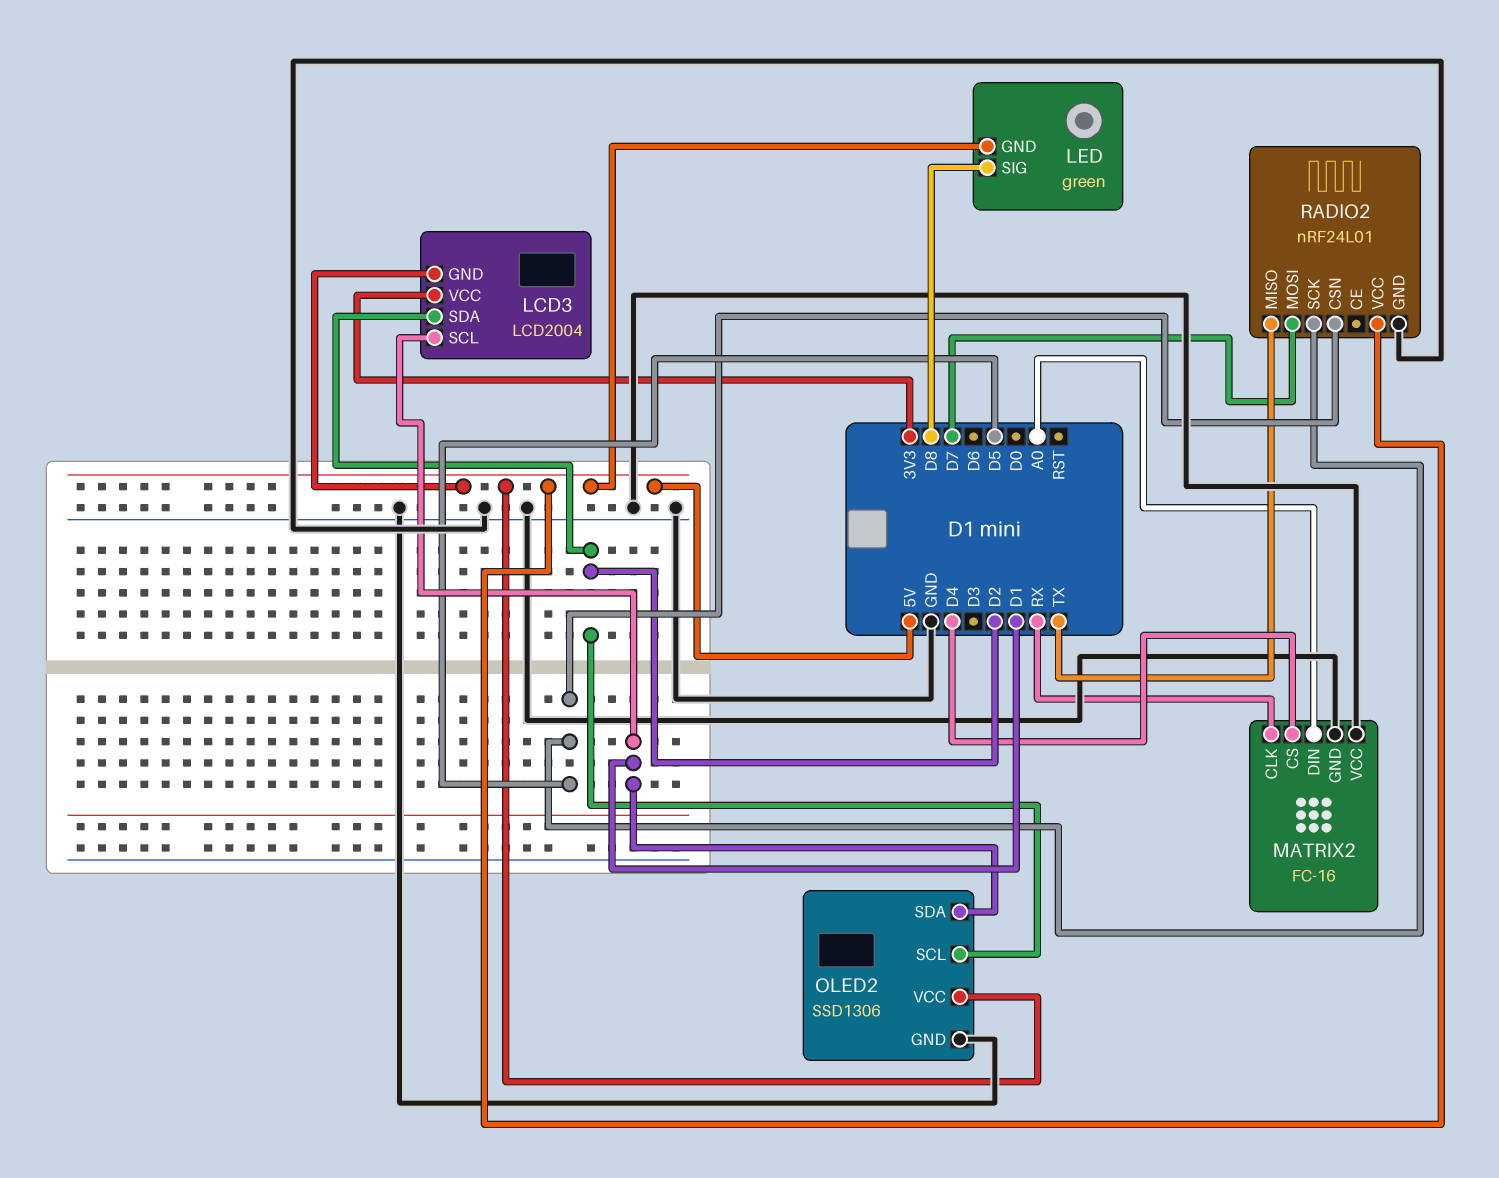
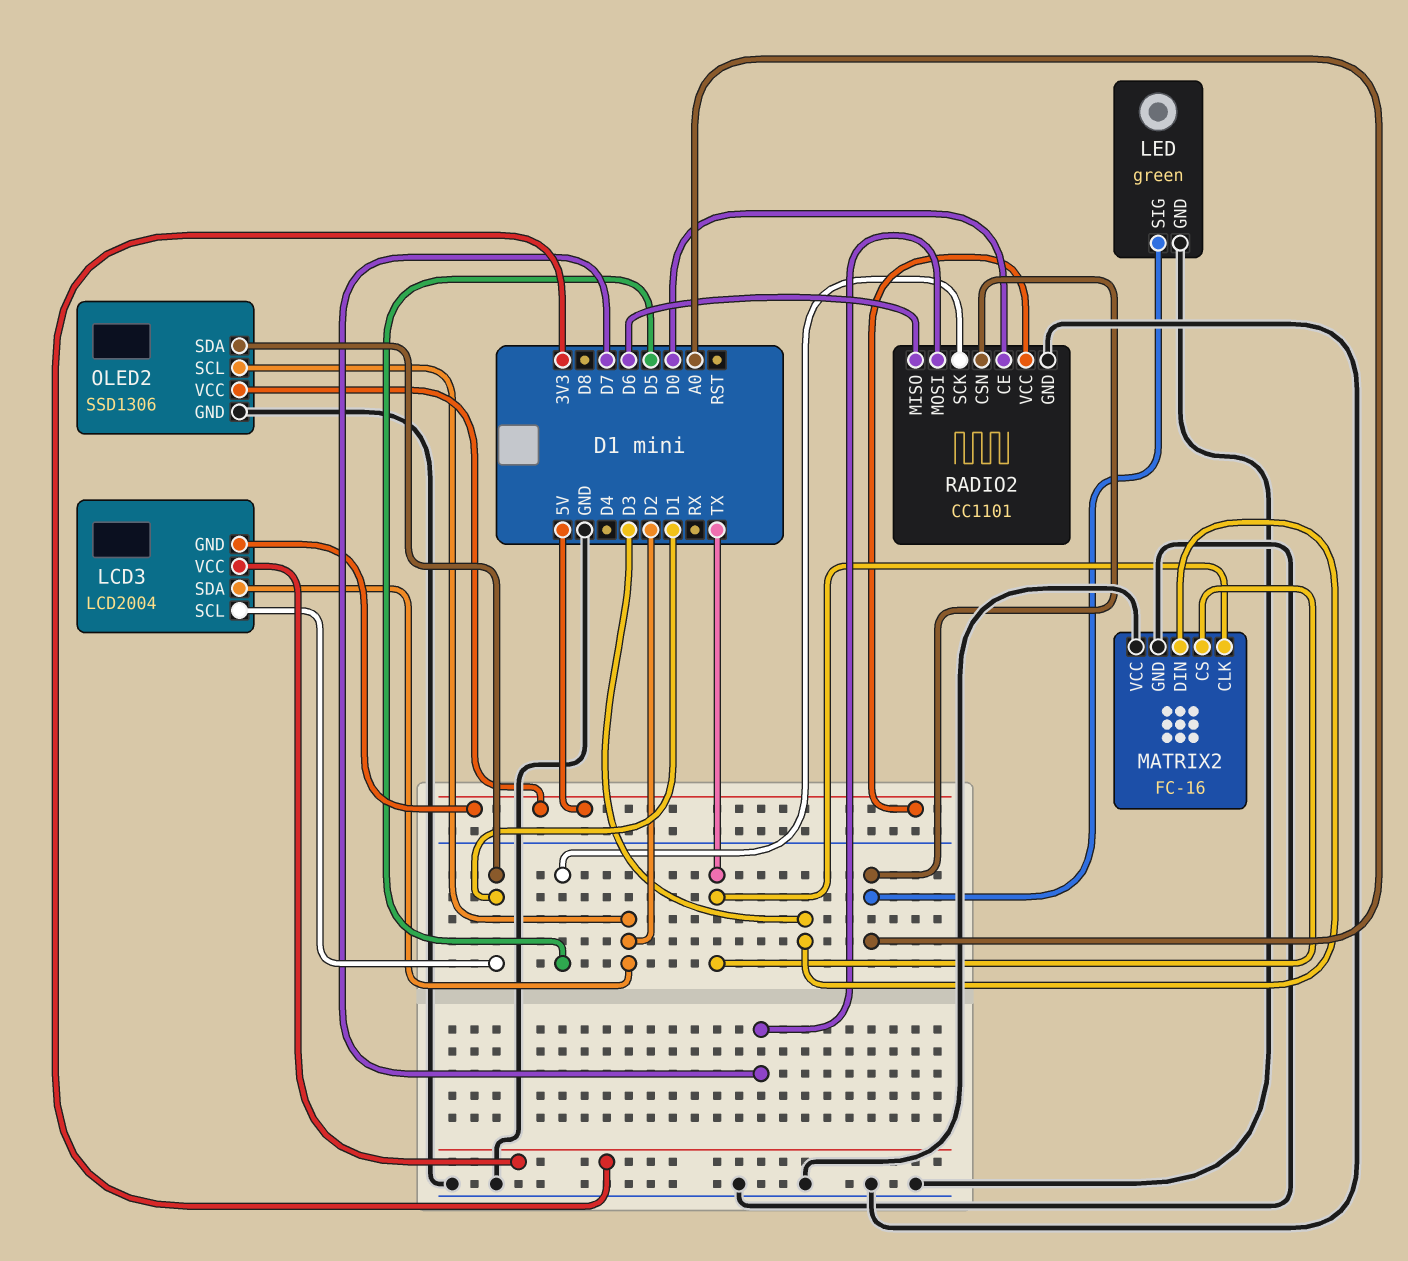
LED pin GND: 5V -> GND
LED pin SIG: D8 -> A0
MATRIX2 pin CLK: RX -> TX
MATRIX2 pin CS: D4 -> TX
MATRIX2 pin DIN: A0 -> D3
RADIO2: nRF24L01 -> CC1101
RADIO2 pin CE: none -> D0
RADIO2 pin CSN: D5 -> A0
RADIO2 pin MISO: TX -> D6

